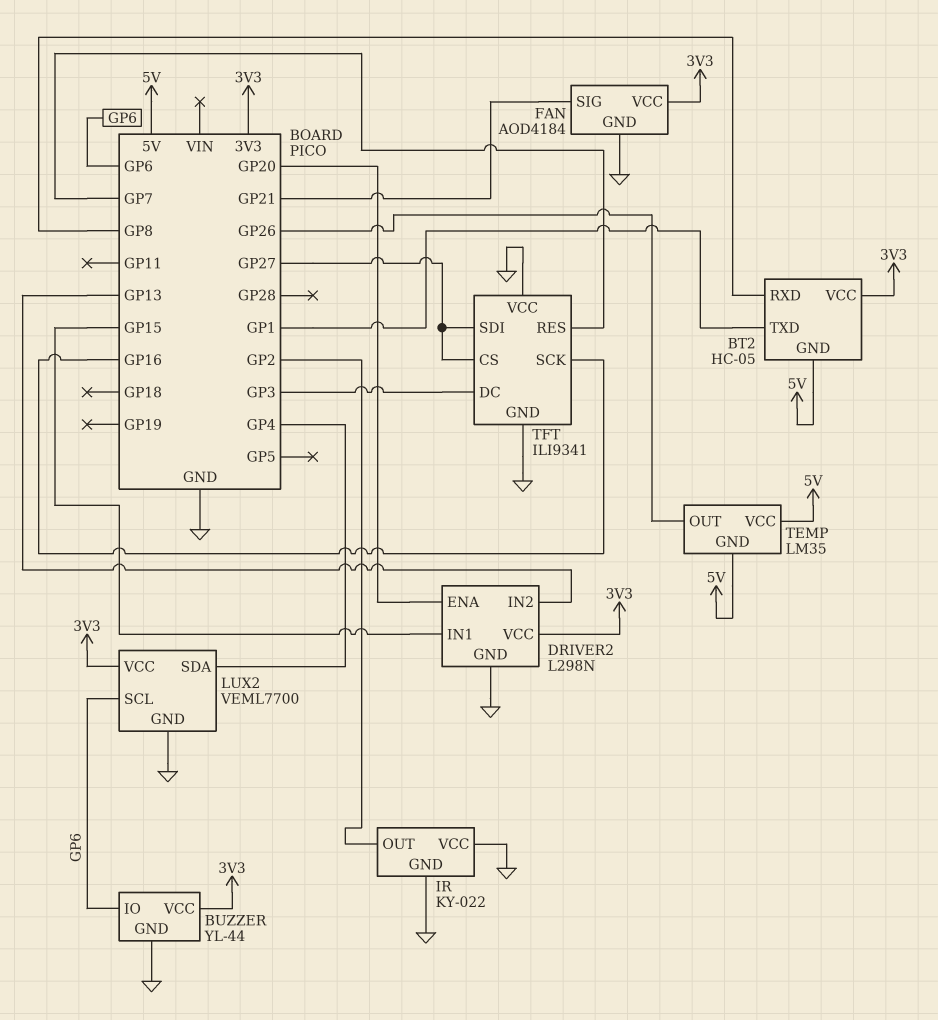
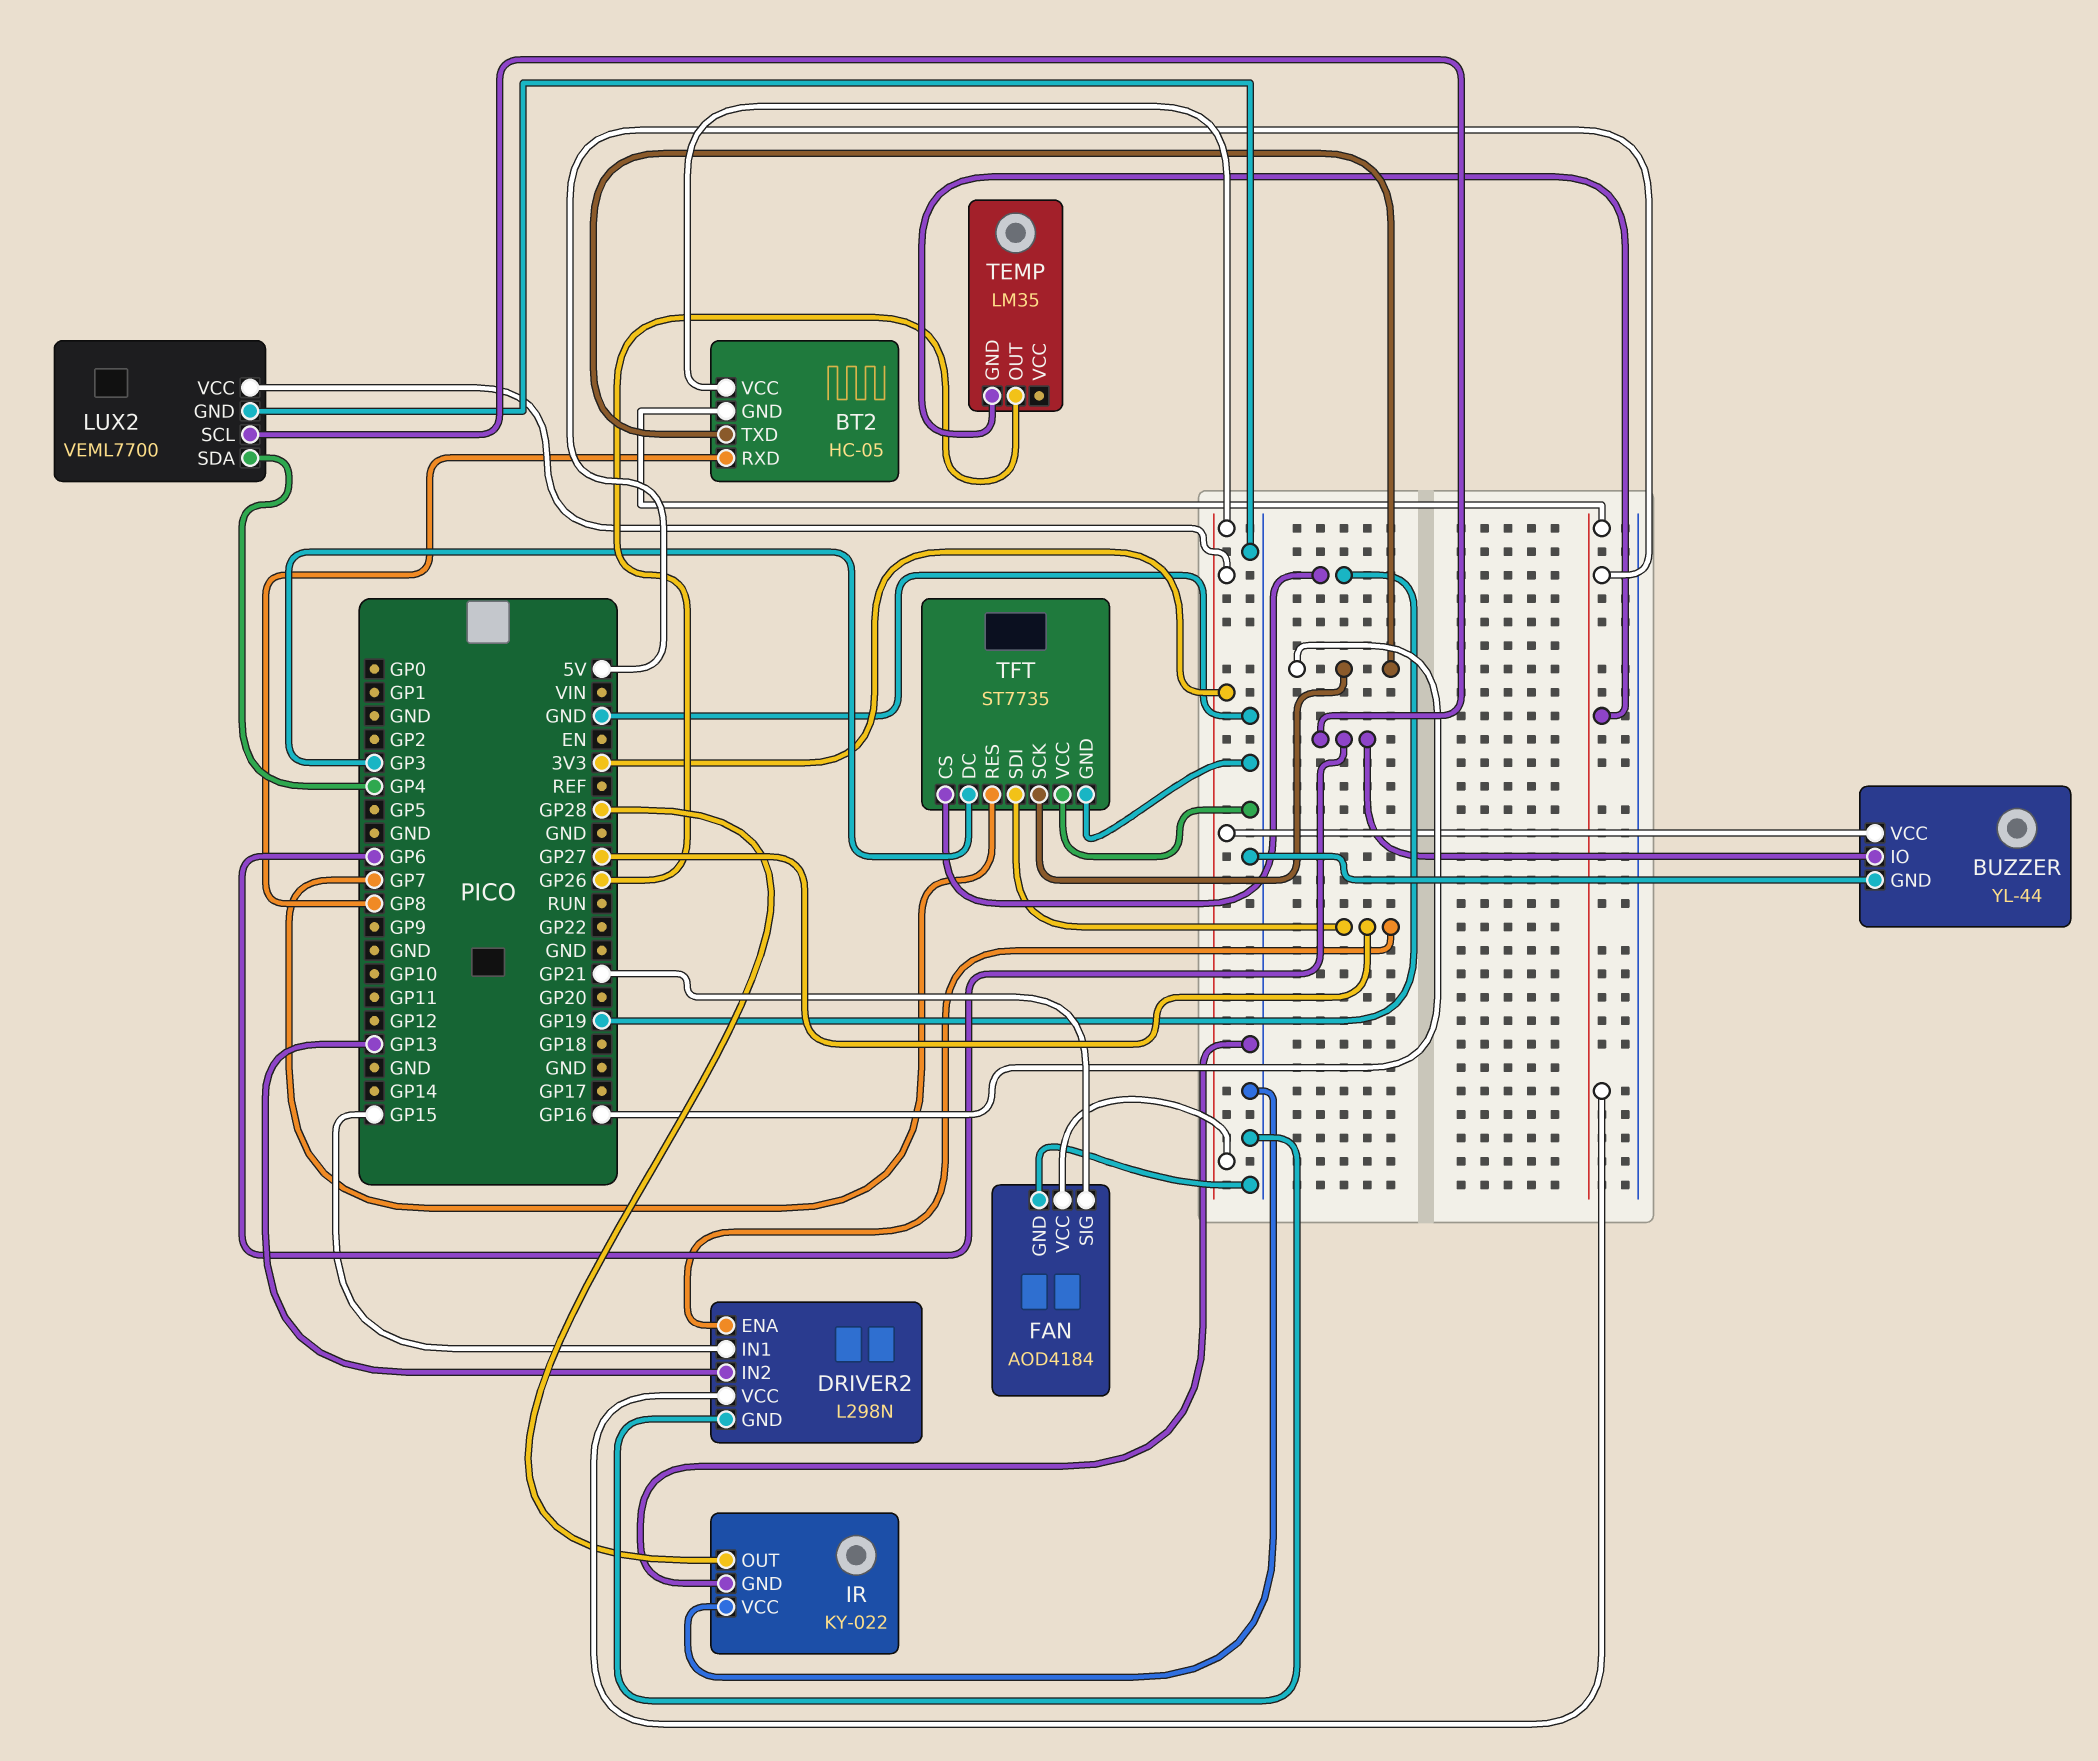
BT2 pin TXD: GP1 -> GP16
DRIVER2 pin ENA: GP20 -> GP27
DRIVER2 pin VCC: 3V3 -> 5V
IR pin OUT: GP2 -> GP28
TEMP pin VCC: 5V -> none
TFT: ILI9341 -> ST7735
TFT pin CS: GP27 -> GP19

